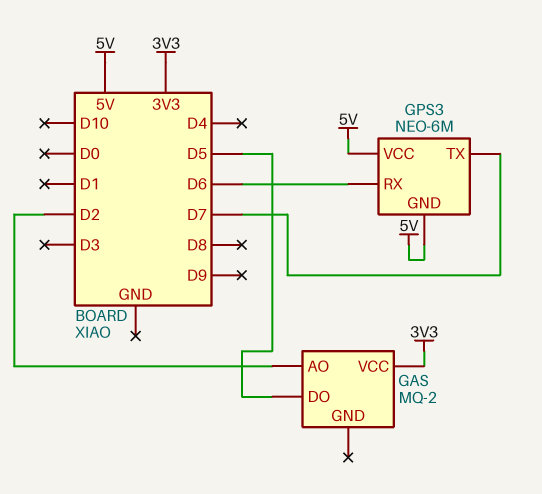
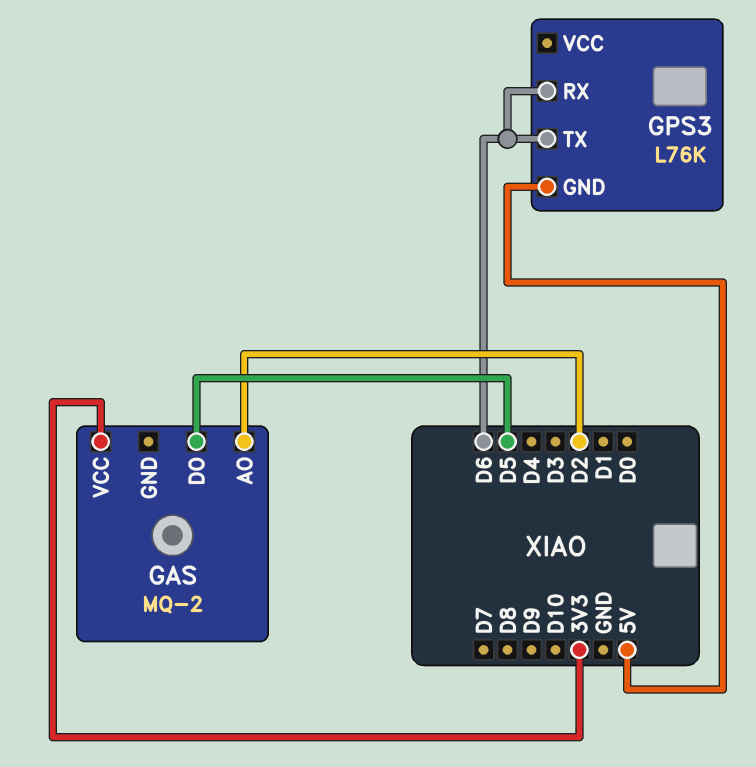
GPS3: NEO-6M -> L76K
GPS3 pin TX: D7 -> D6
GPS3 pin VCC: 5V -> none

